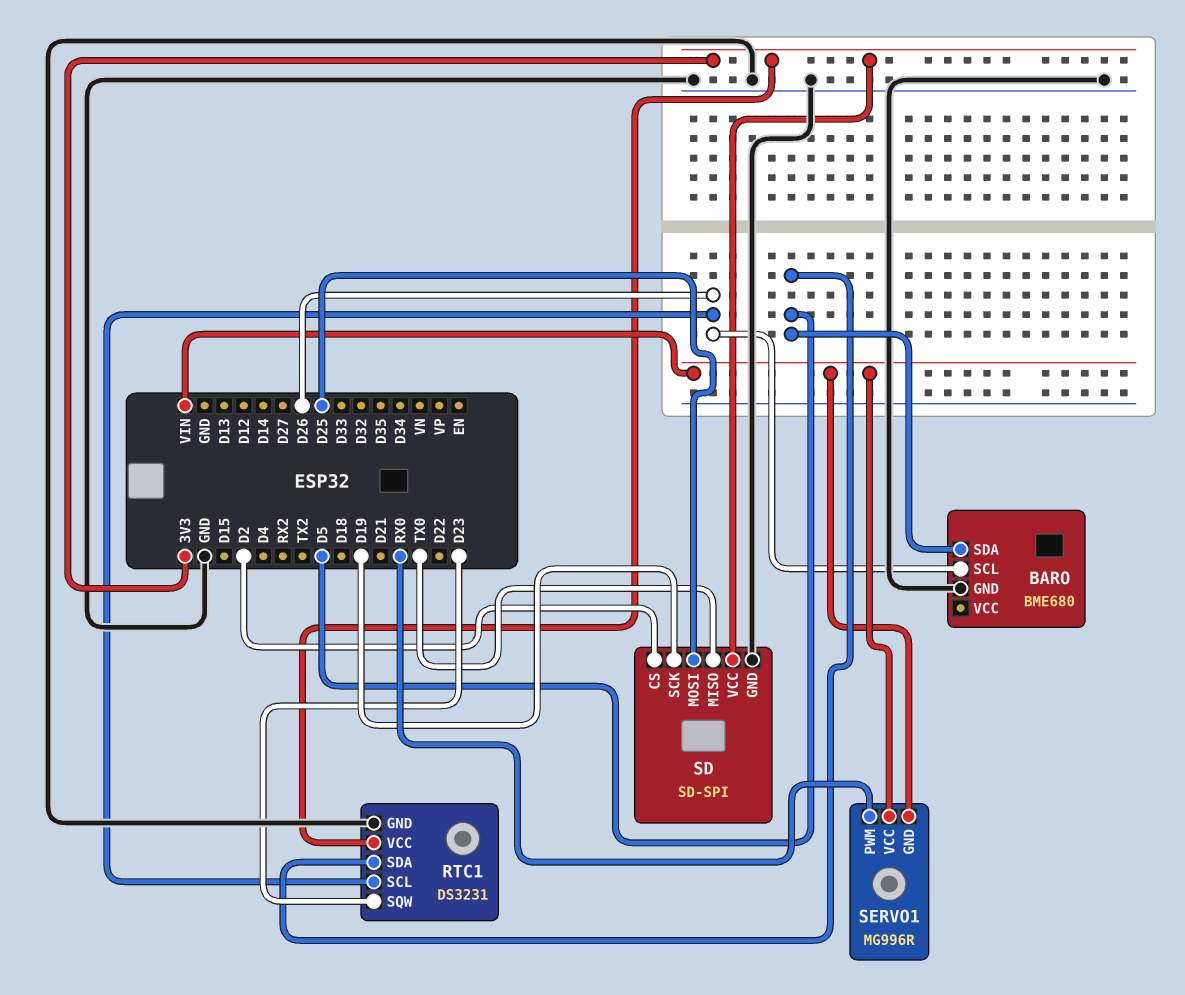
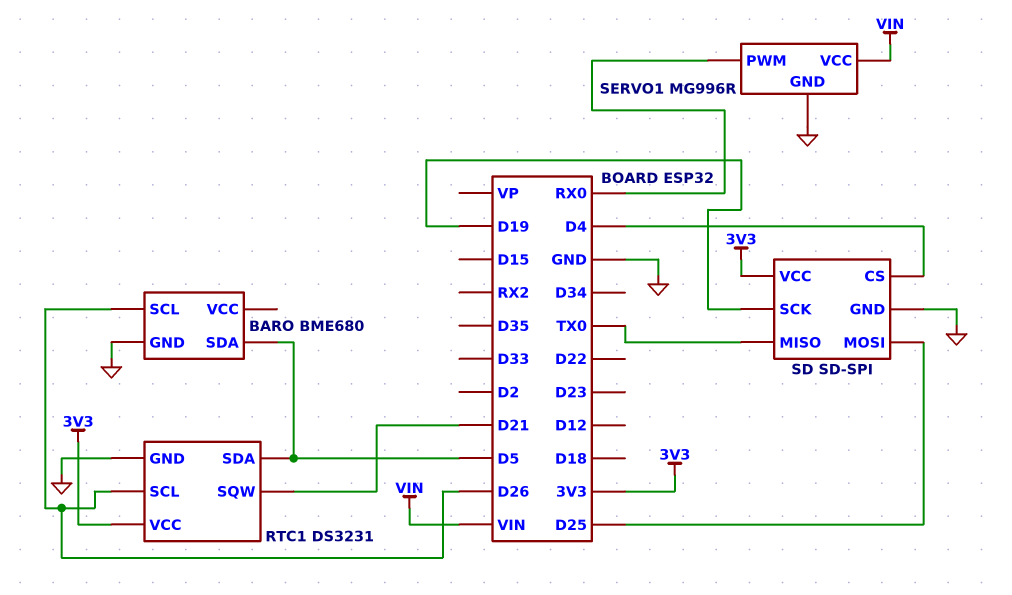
RTC1 pin SQW: D23 -> D21
SD pin CS: D2 -> D4
SERVO1 pin GND: VIN -> GND

